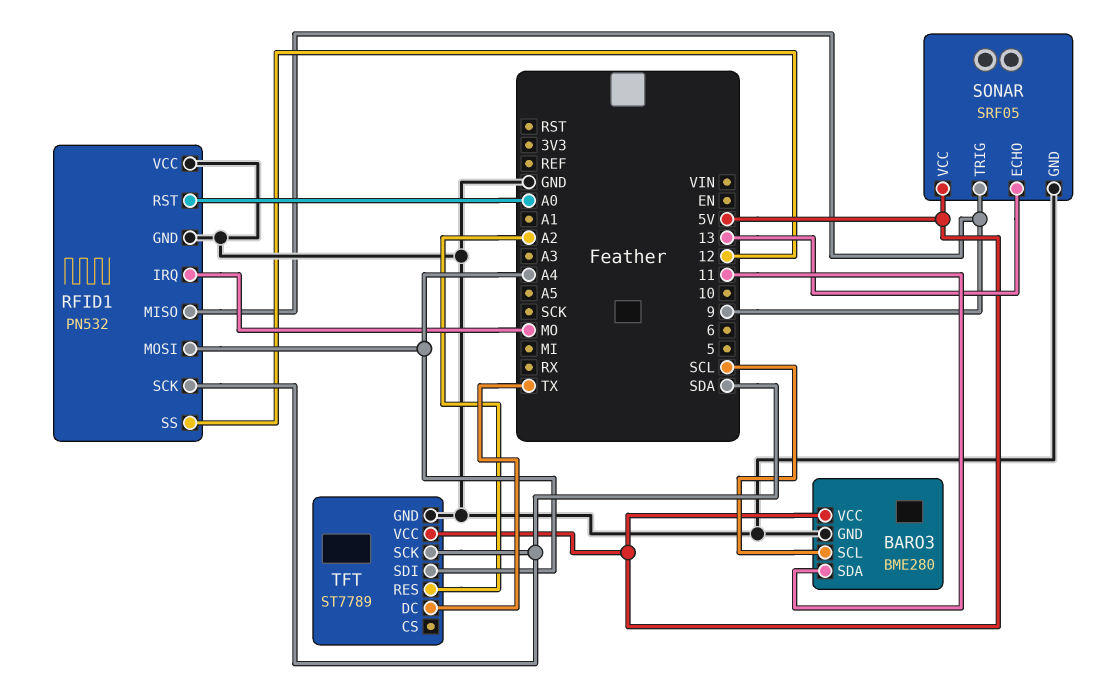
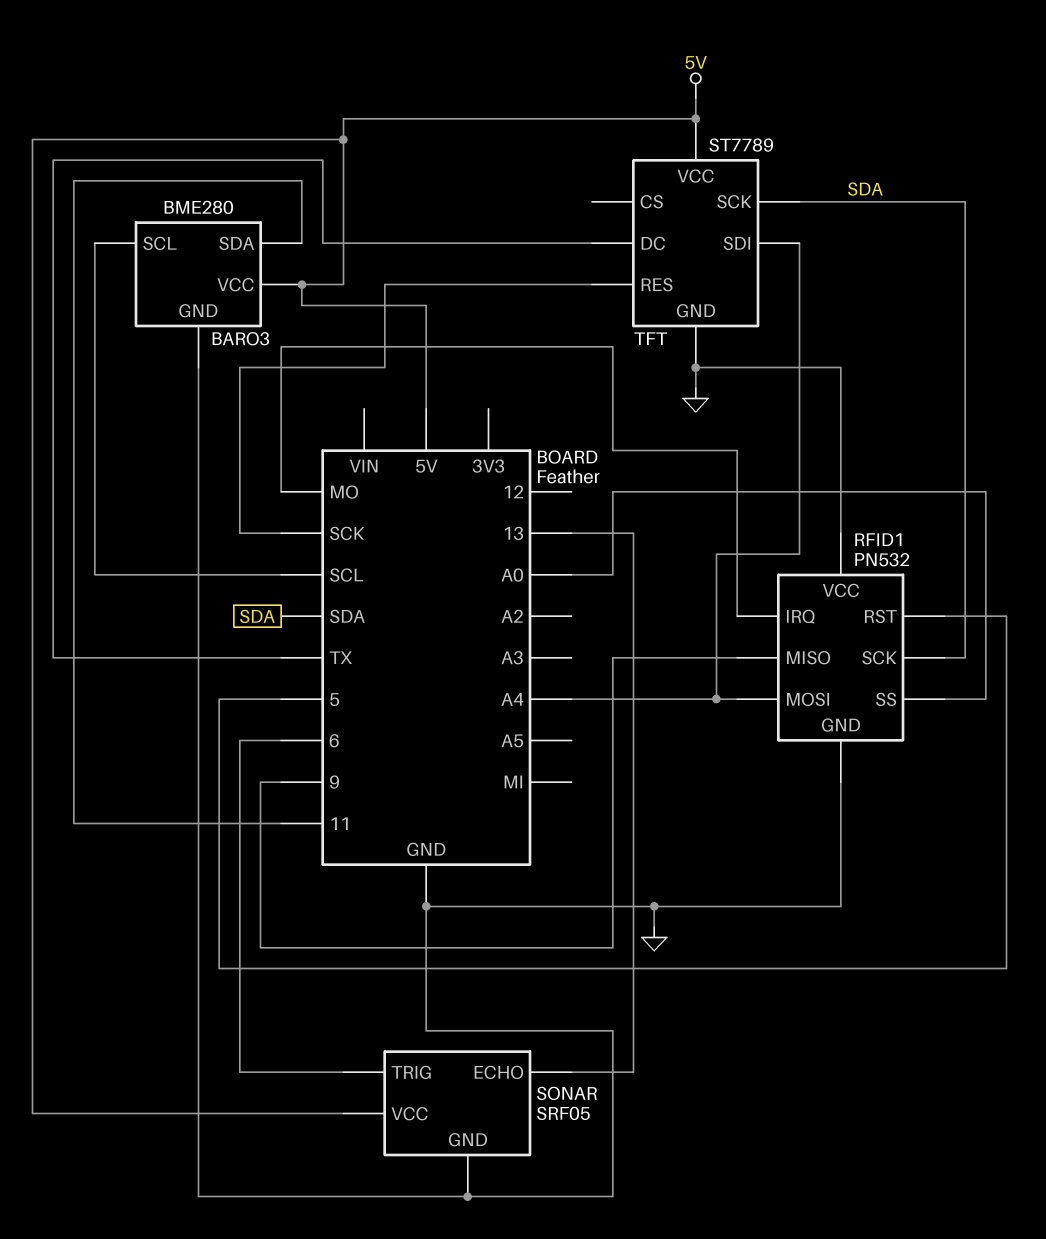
RFID1 pin RST: A0 -> 5
RFID1 pin SS: 12 -> A0
SONAR pin TRIG: 9 -> 6
TFT pin RES: A2 -> SCK

